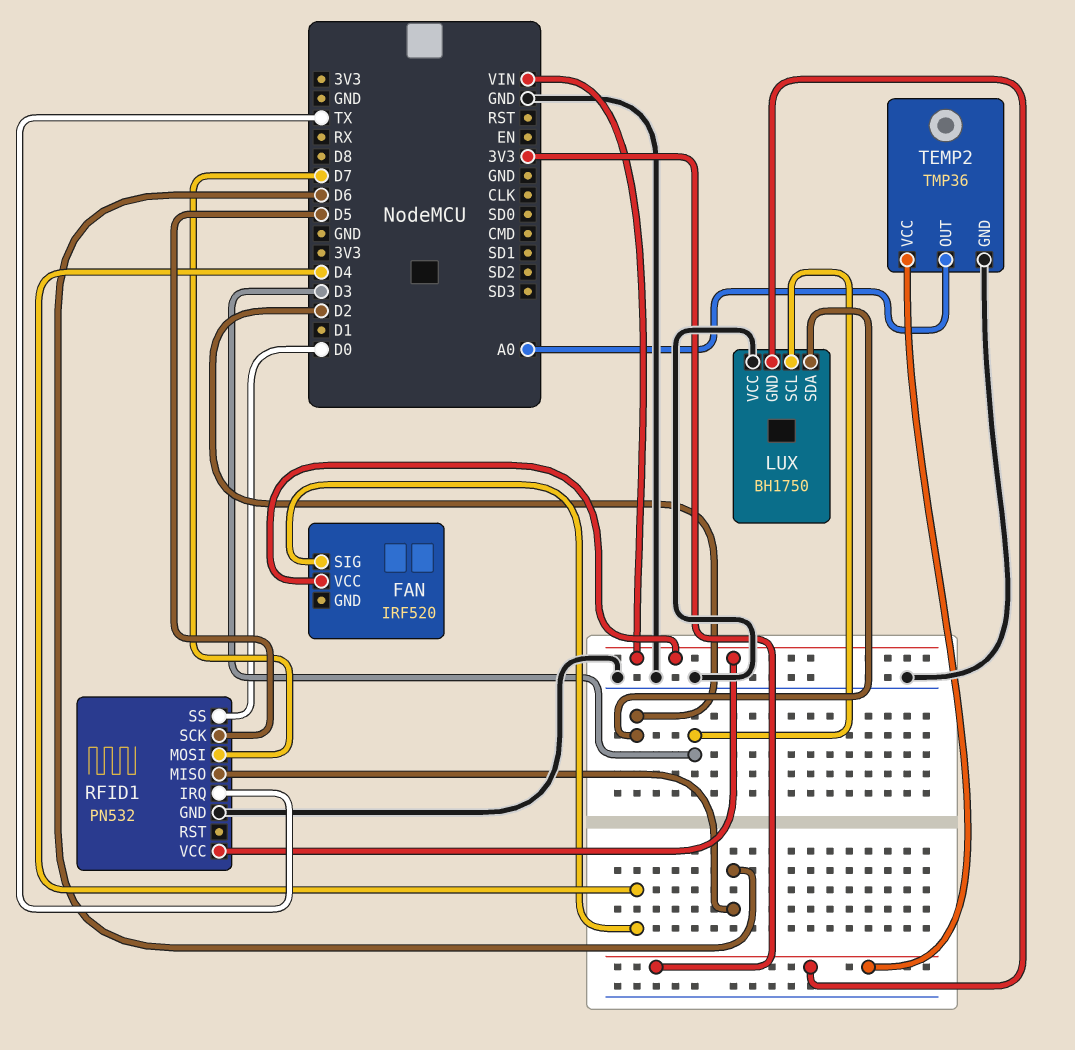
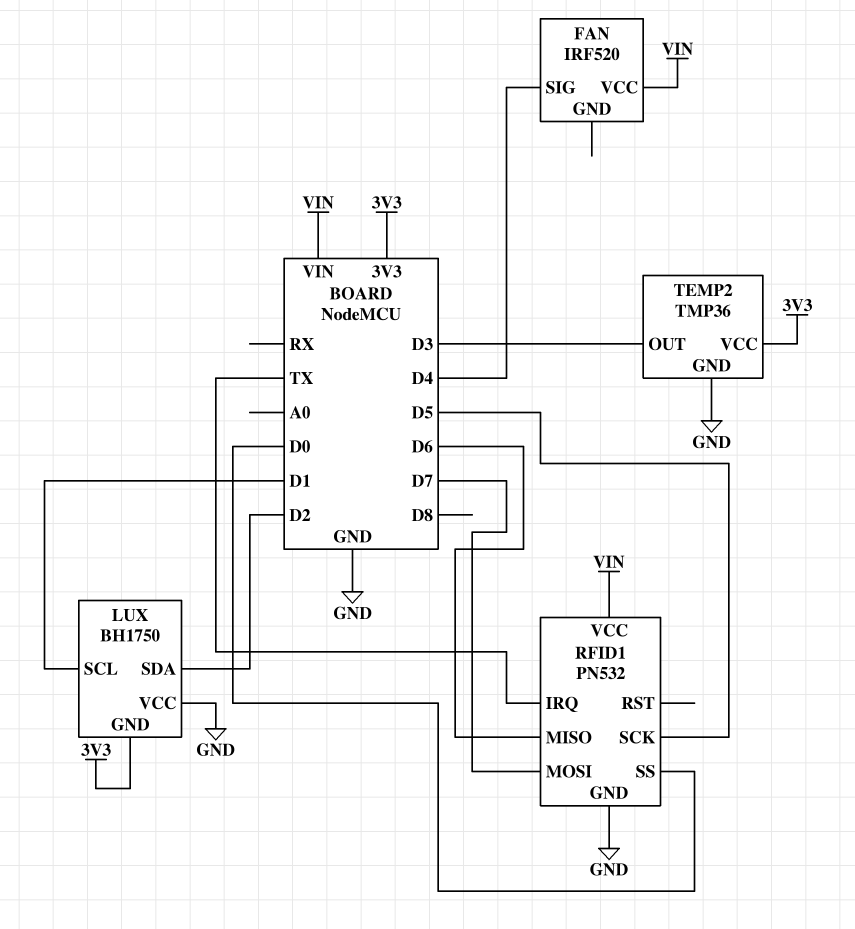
LUX pin SCL: D3 -> D1
TEMP2 pin OUT: A0 -> D3

